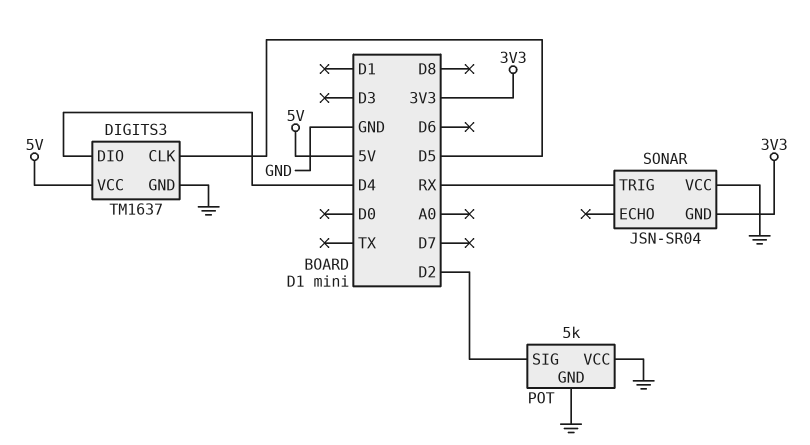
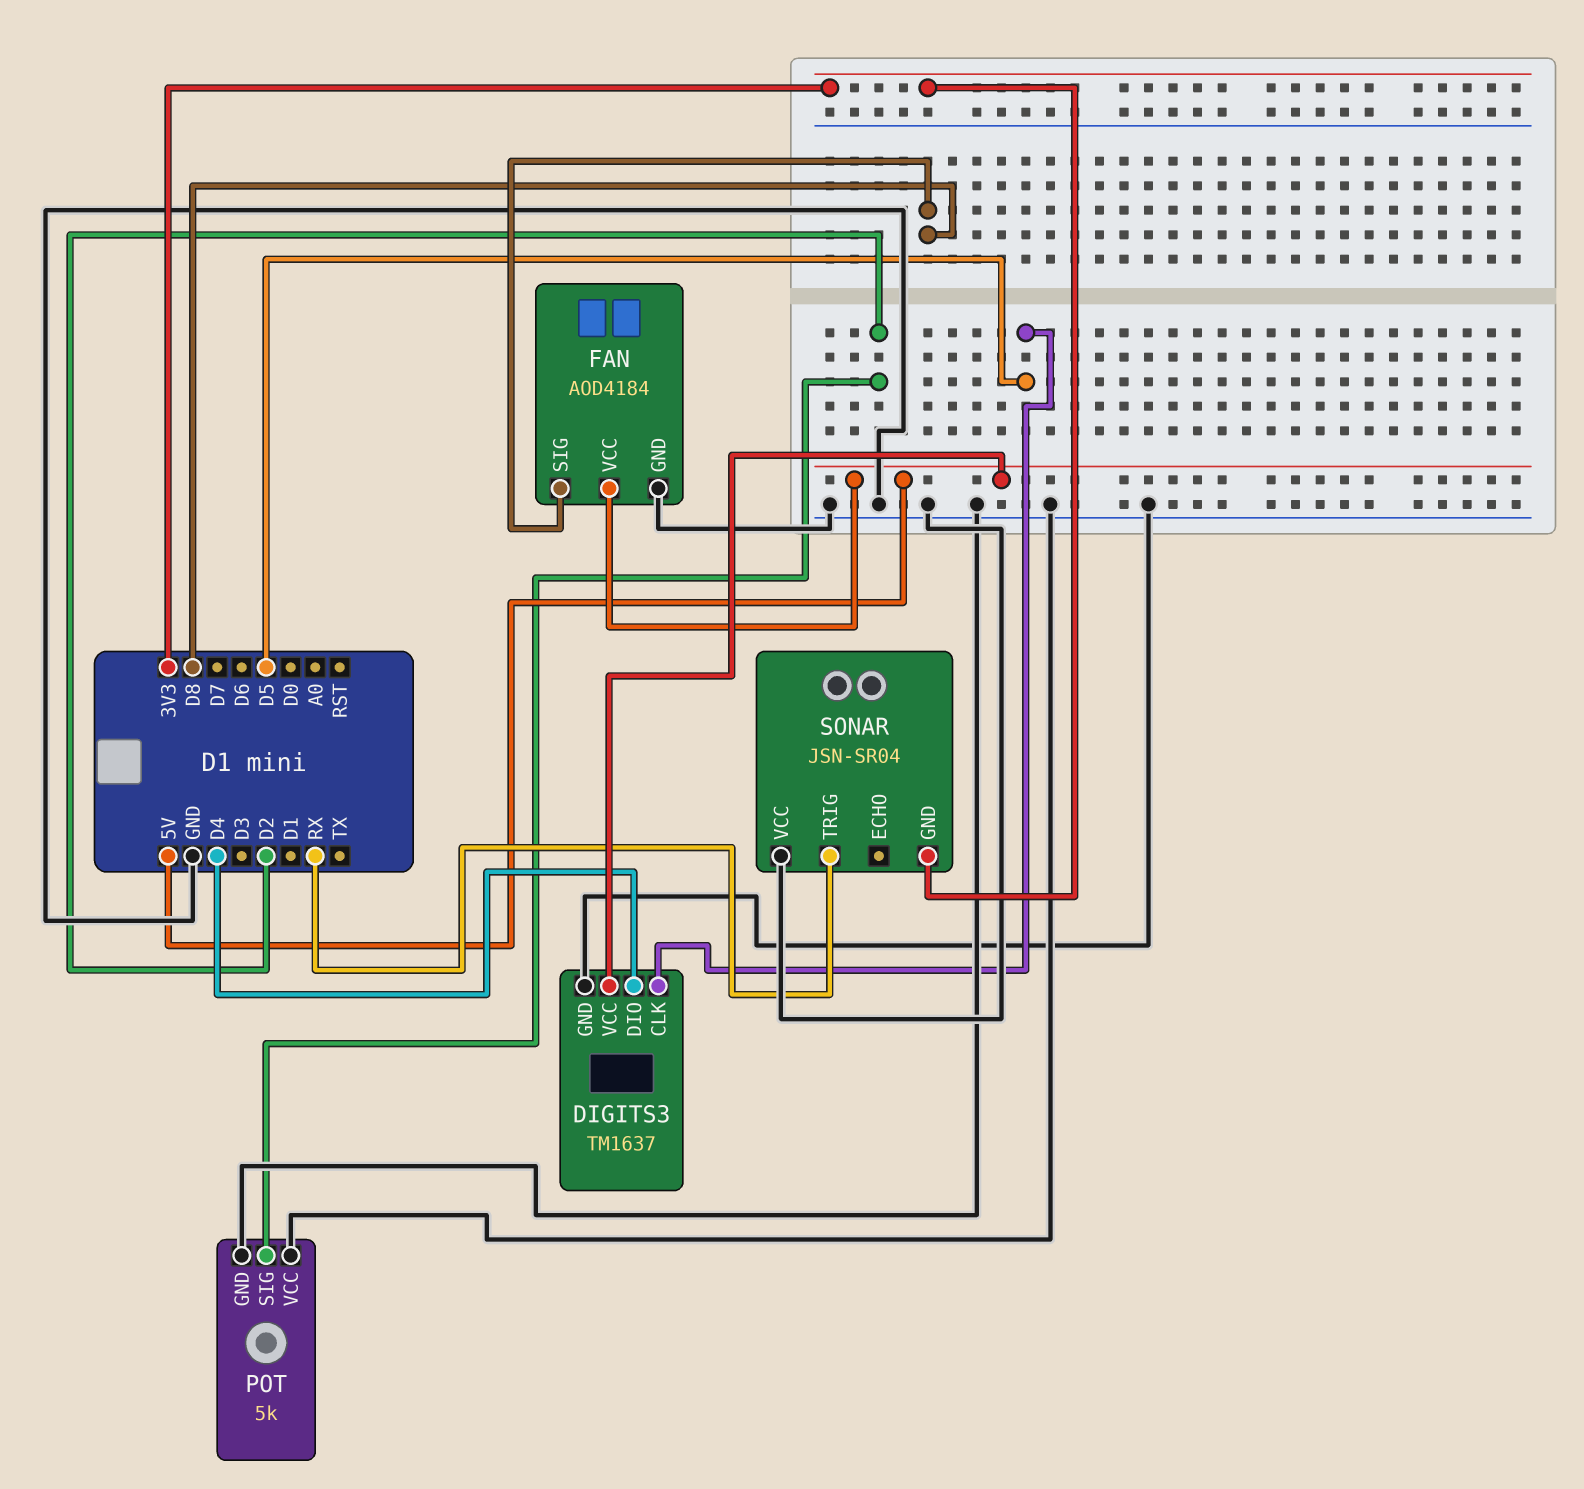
FAN: none -> AOD4184
FAN pin GND: none -> GND
FAN pin SIG: none -> D8
FAN pin VCC: none -> 5V

